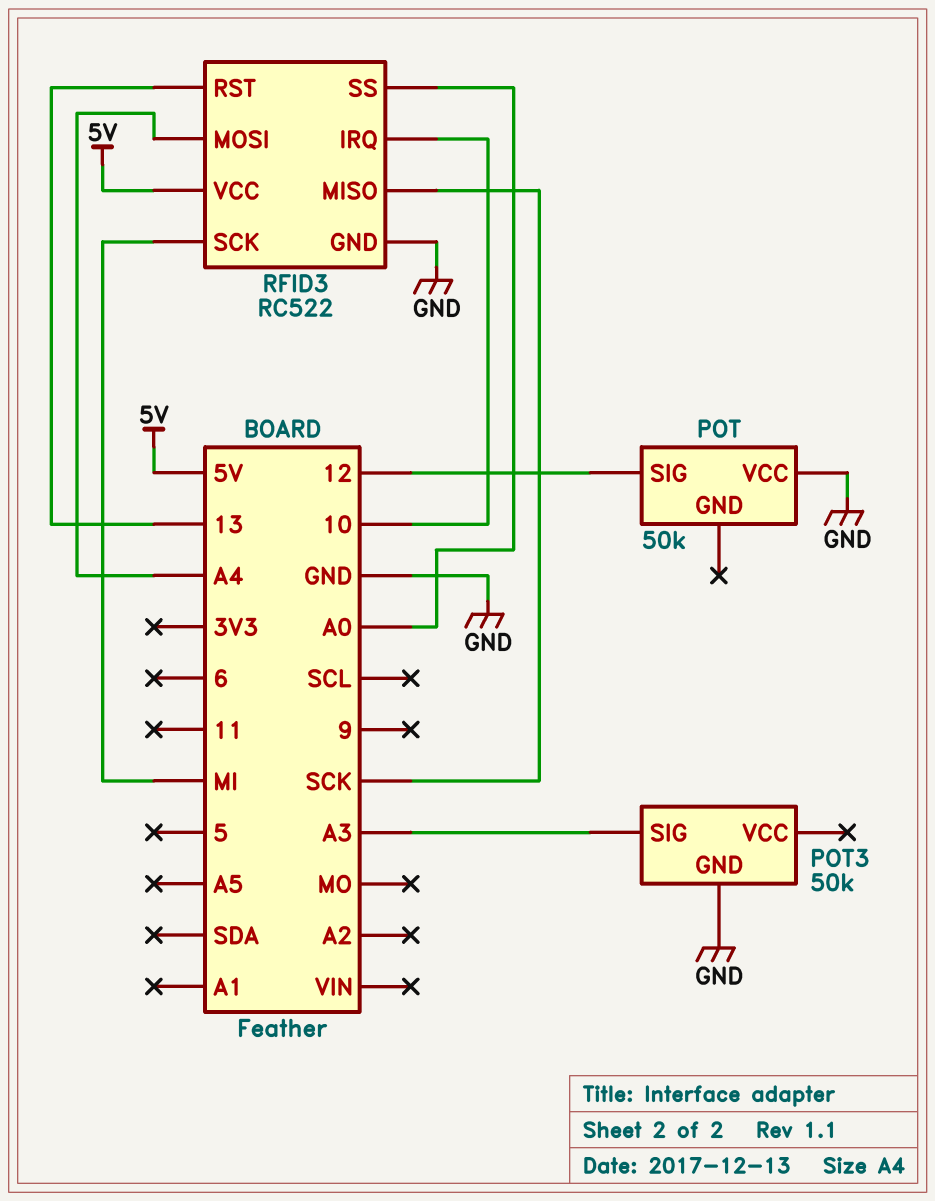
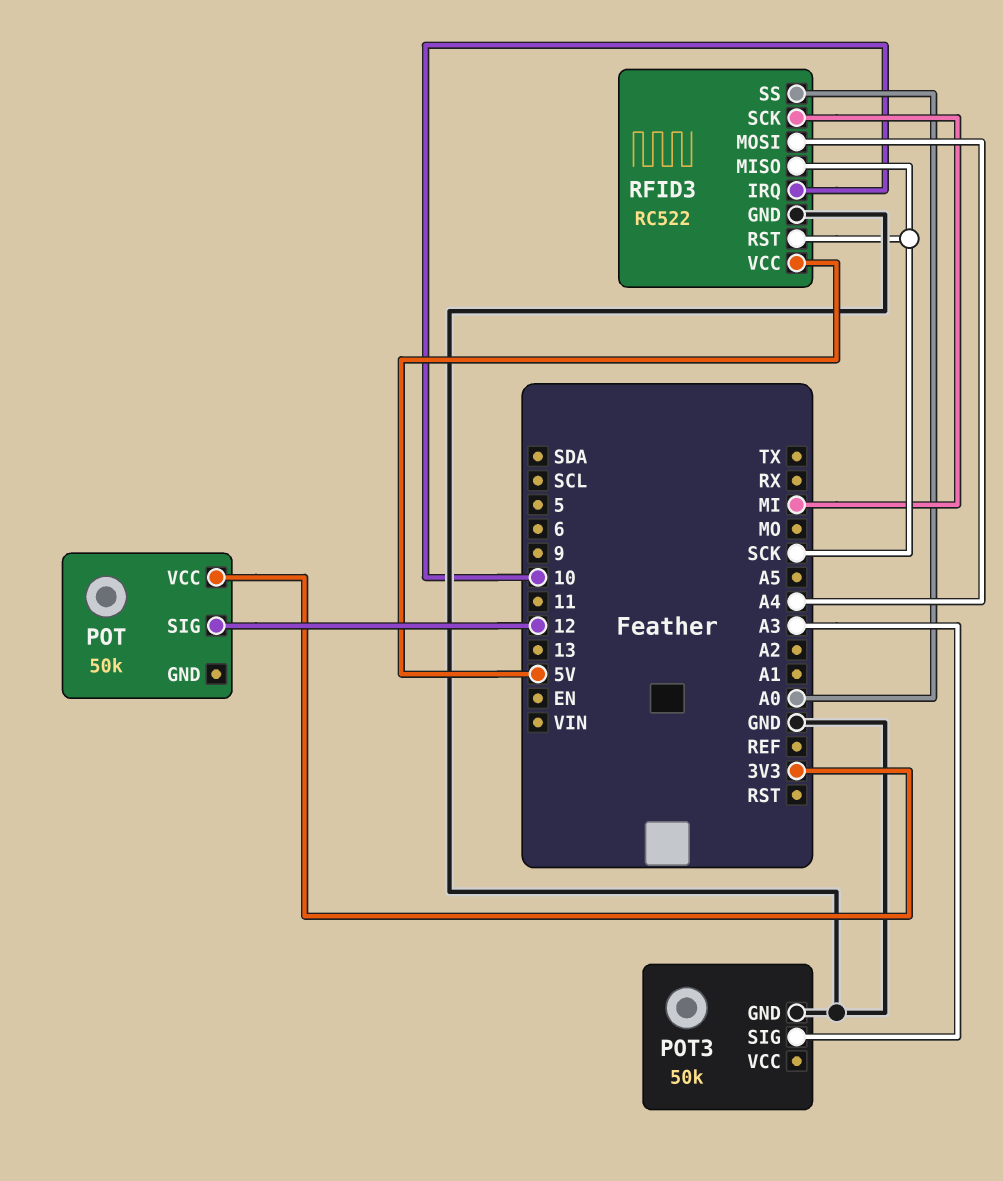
POT pin VCC: GND -> 3V3
RFID3 pin RST: 13 -> SCK

